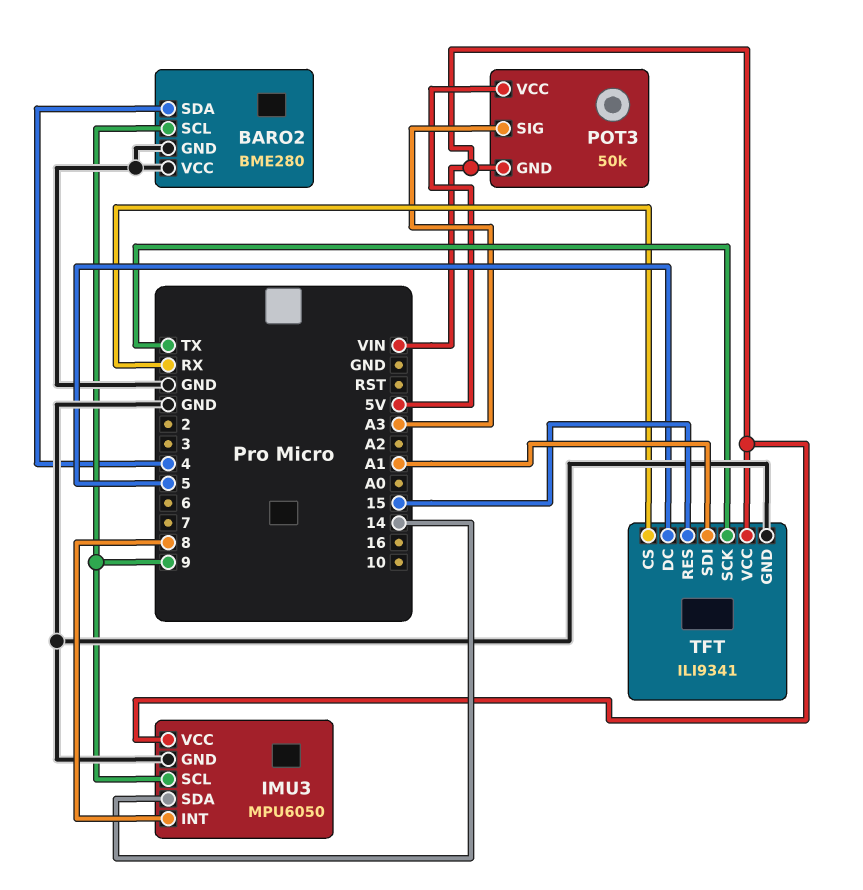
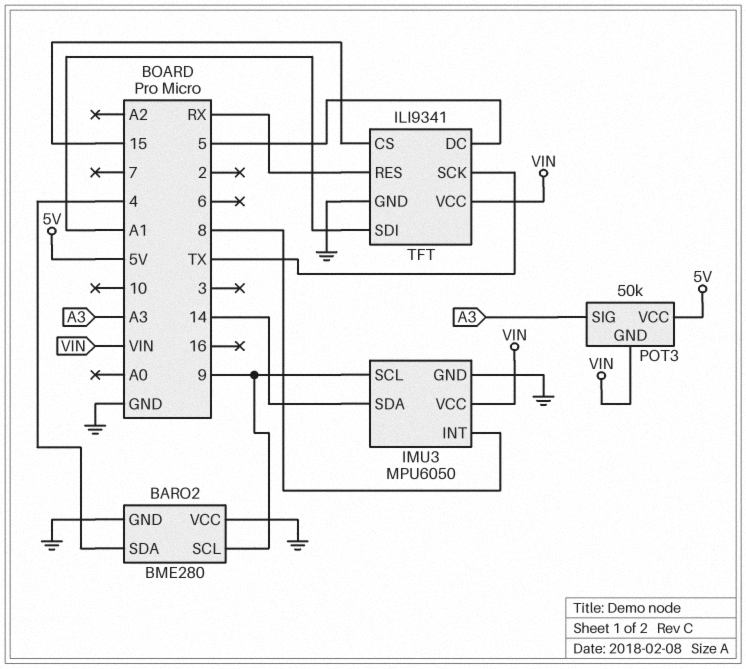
TFT pin CS: RX -> 15
TFT pin RES: 15 -> RX

